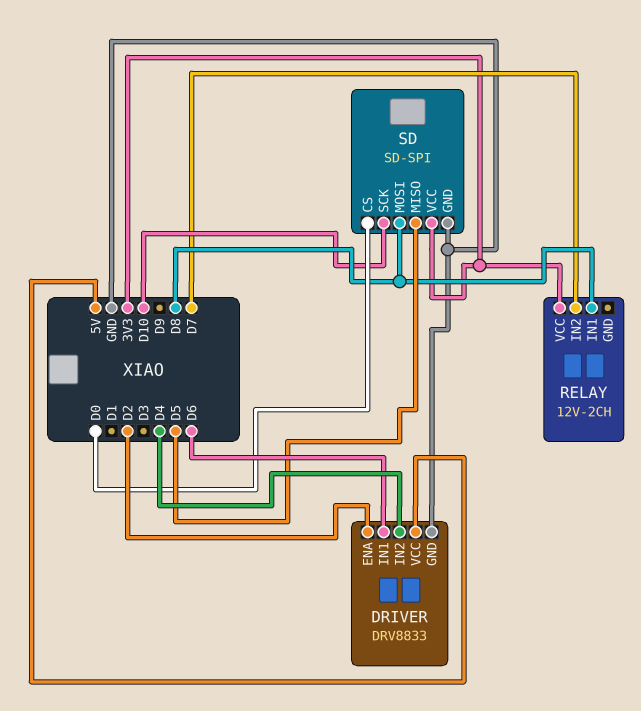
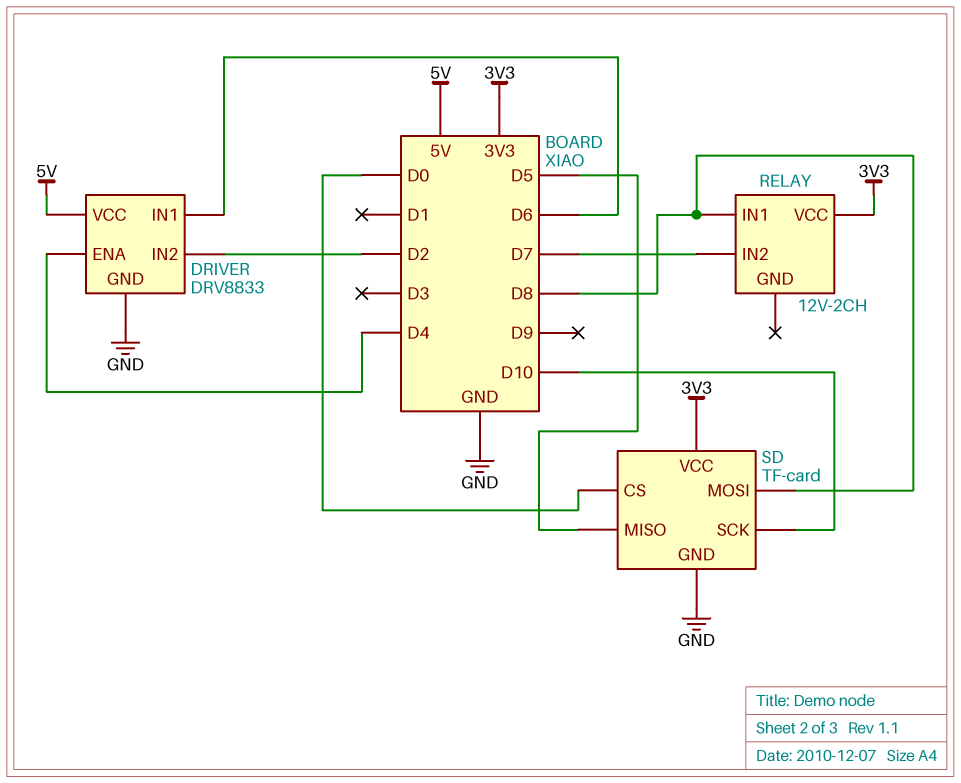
DRIVER pin ENA: D2 -> D4
DRIVER pin IN2: D4 -> D2
SD: SD-SPI -> TF-card

